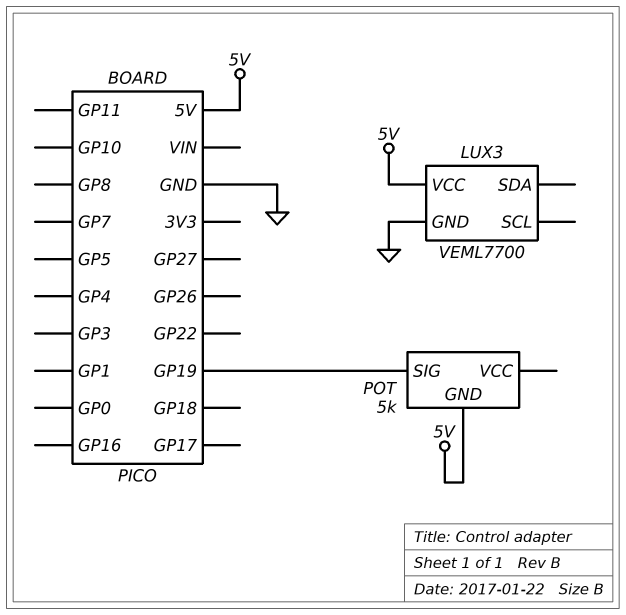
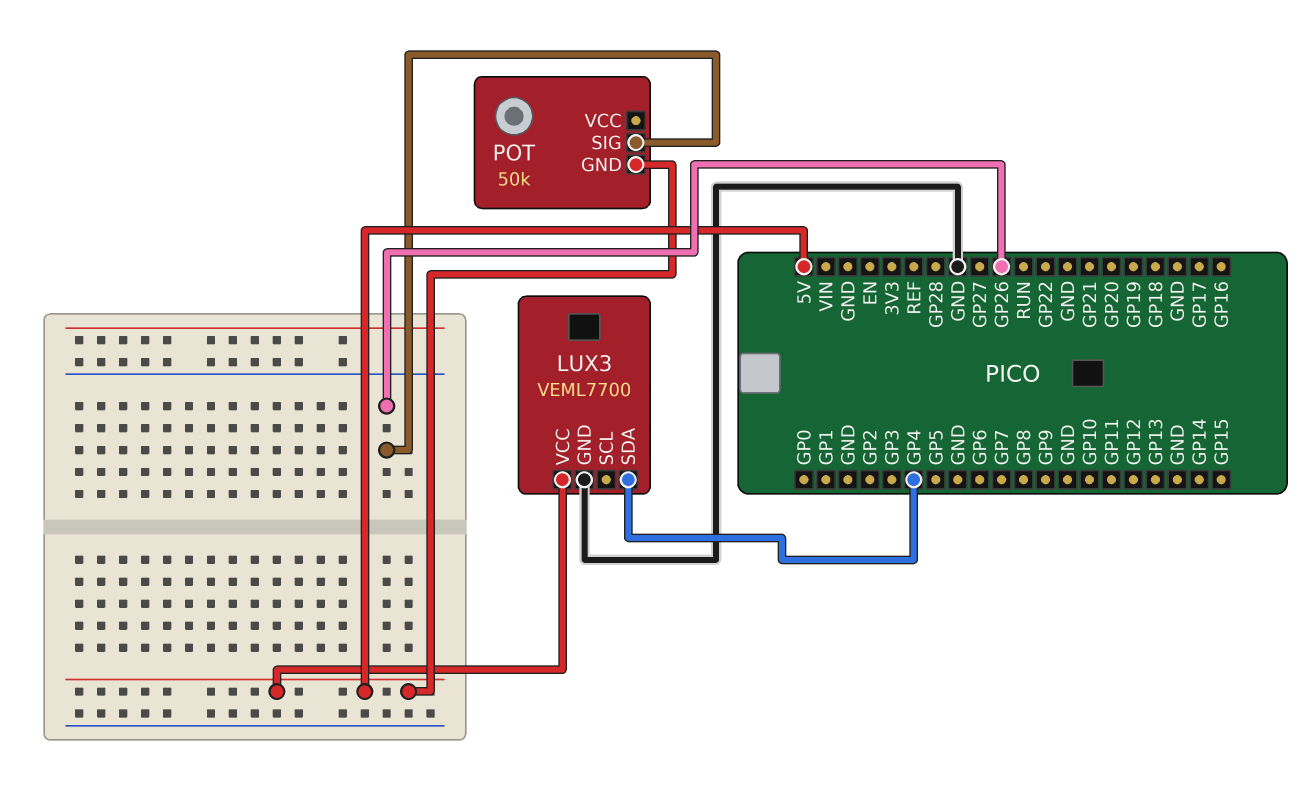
LUX3 pin SDA: none -> GP4
POT: 5k -> 50k
POT pin SIG: GP19 -> GP26

